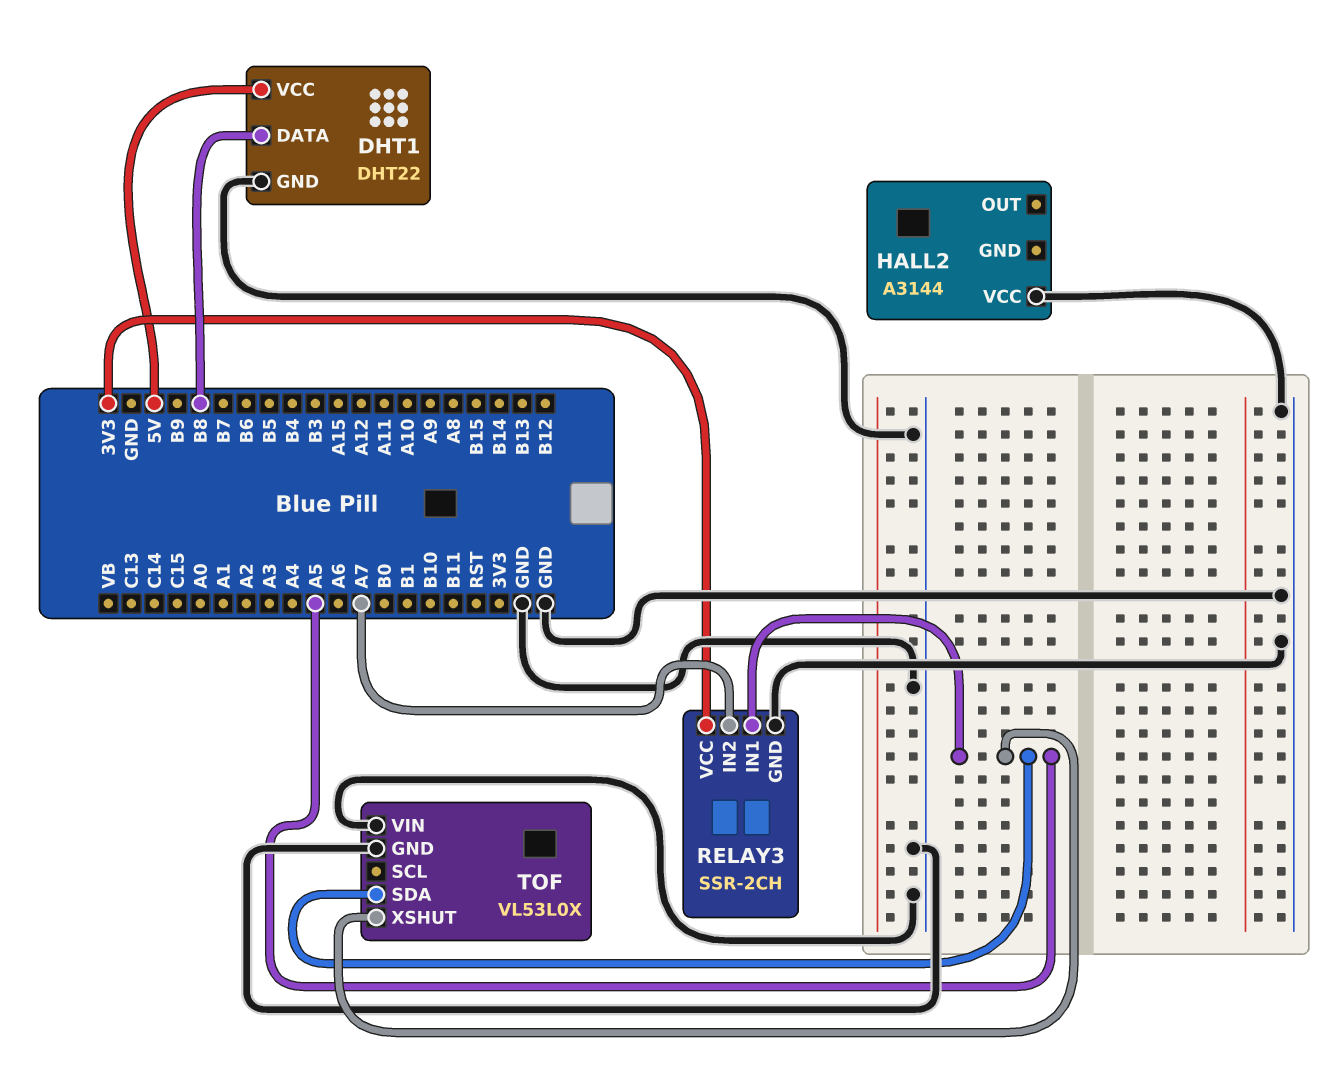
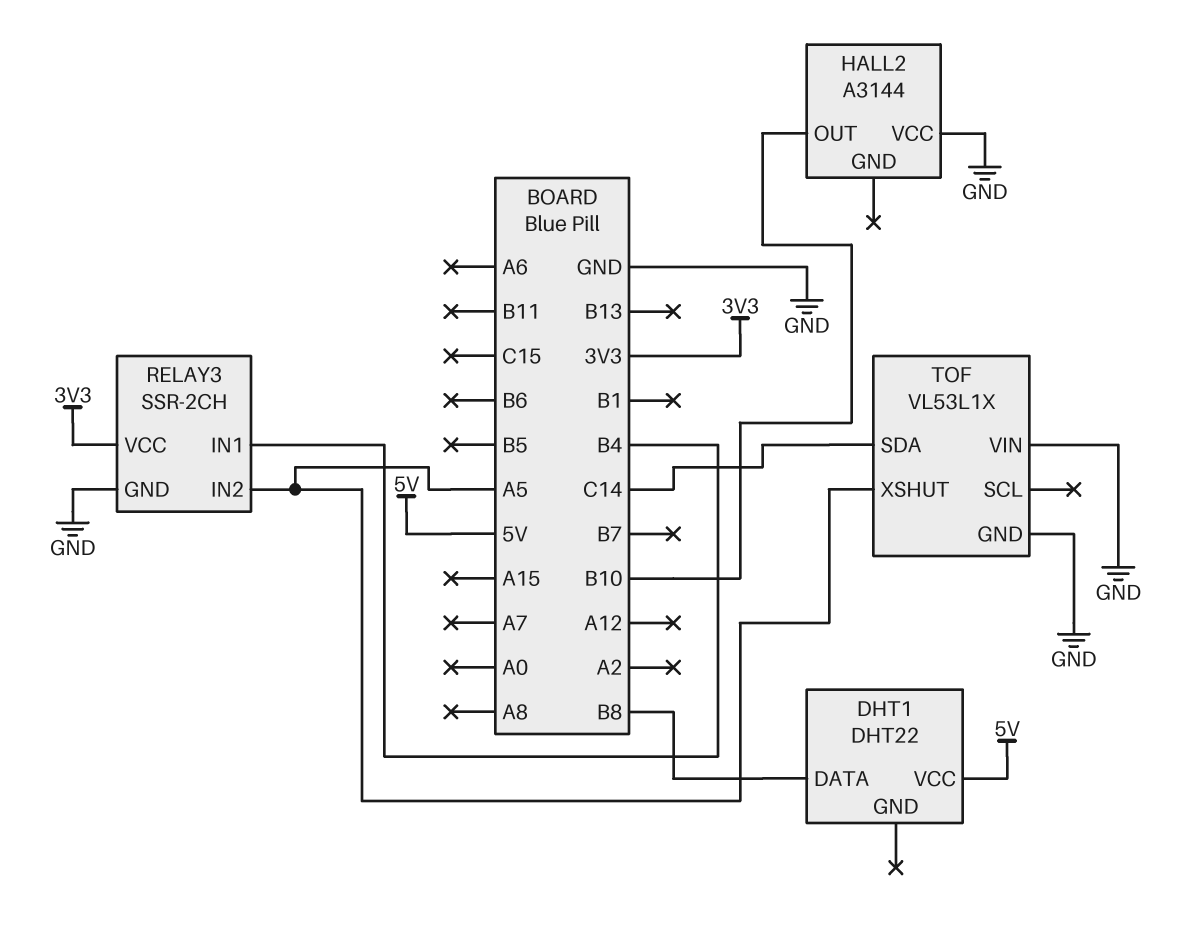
DHT1 pin GND: GND -> none
HALL2 pin OUT: none -> B10
RELAY3 pin IN1: A5 -> B4
RELAY3 pin IN2: A7 -> A5
TOF: VL53L0X -> VL53L1X
TOF pin SDA: A5 -> C14

